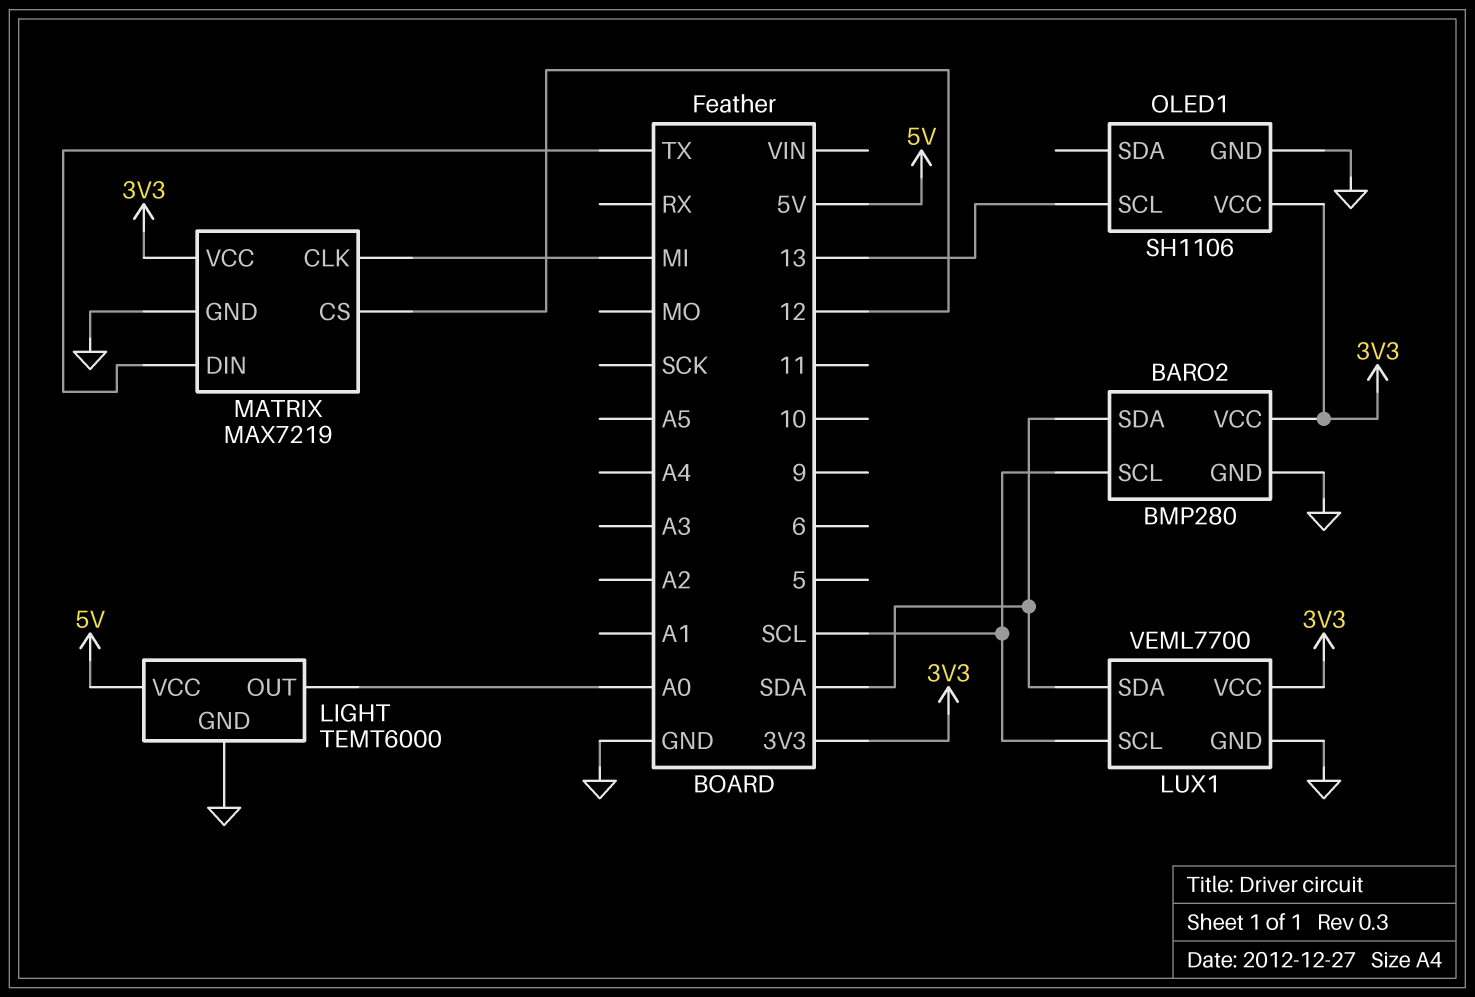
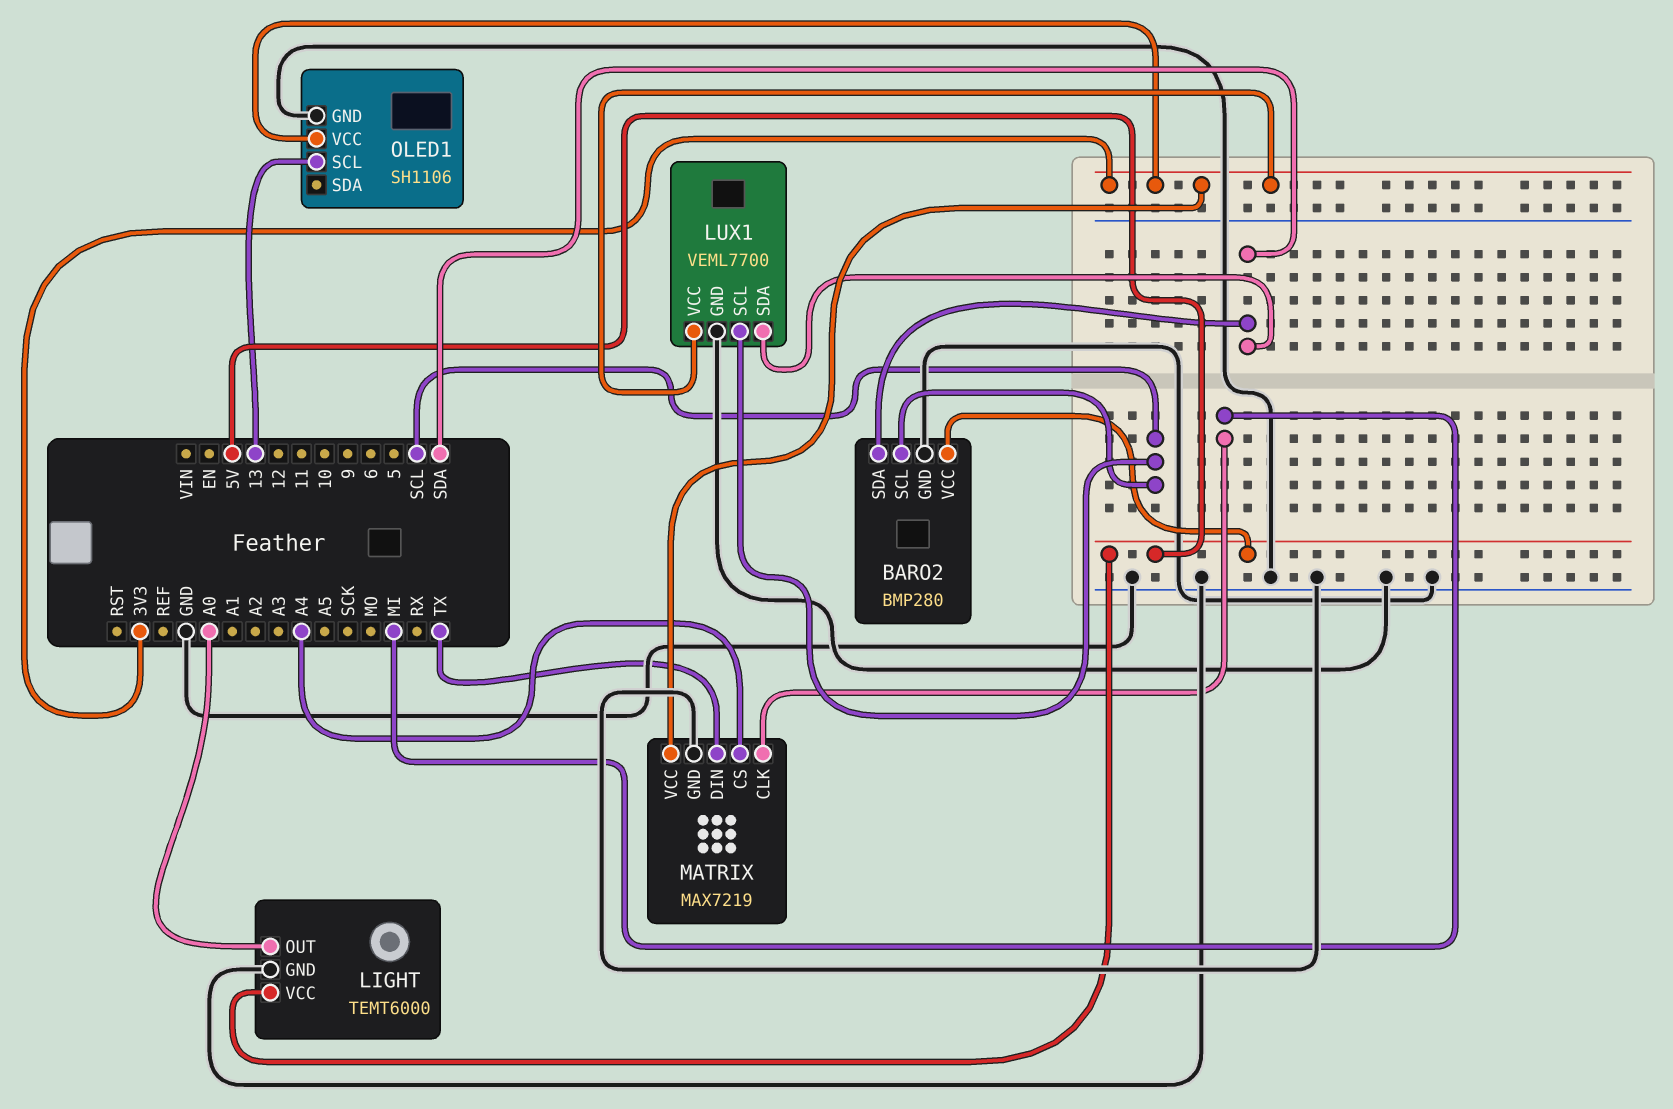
BARO2 pin VCC: 3V3 -> 5V
MATRIX pin CS: 12 -> A4

